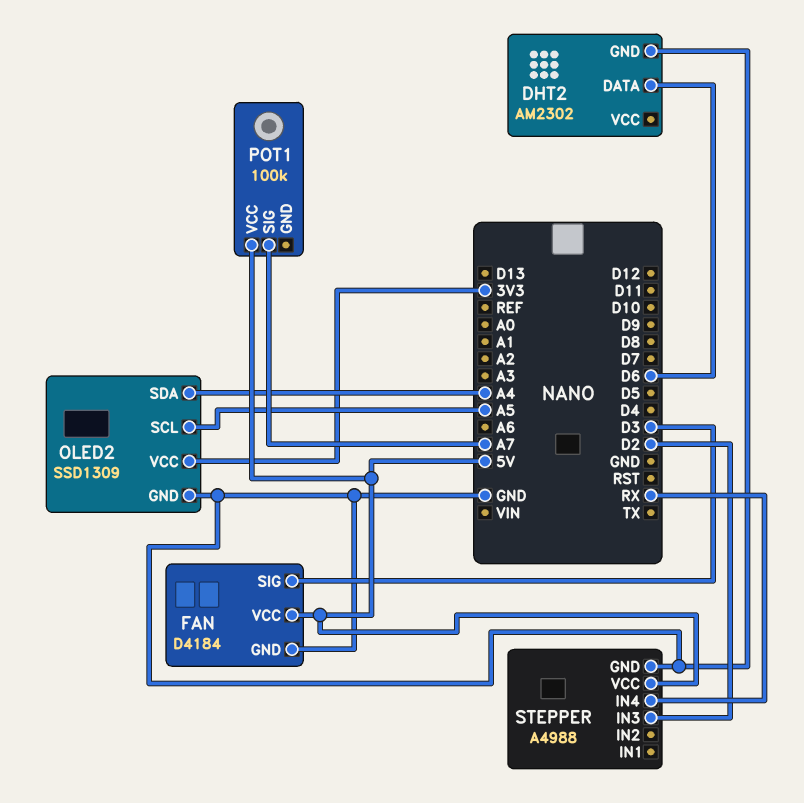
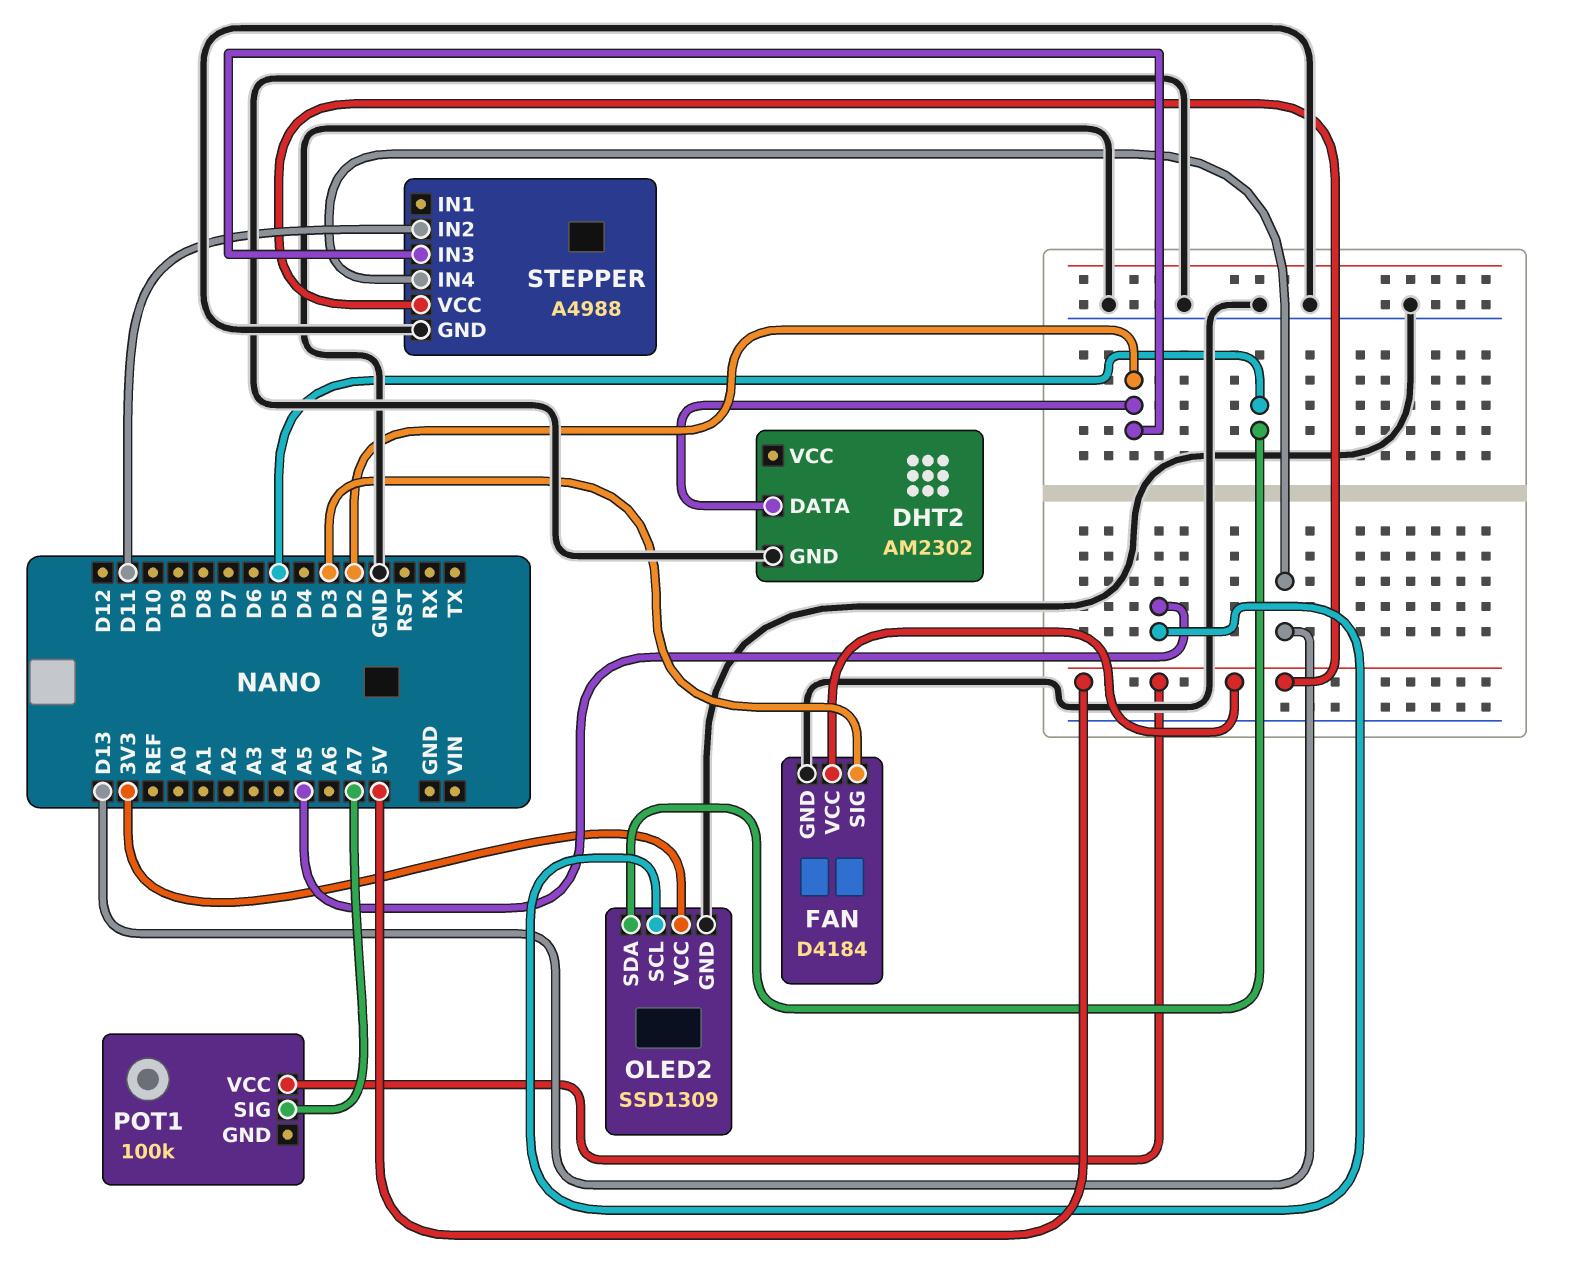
DHT2 pin DATA: D6 -> D2
OLED2 pin SDA: A4 -> D5
STEPPER pin IN2: none -> D11
STEPPER pin IN4: RX -> D13

